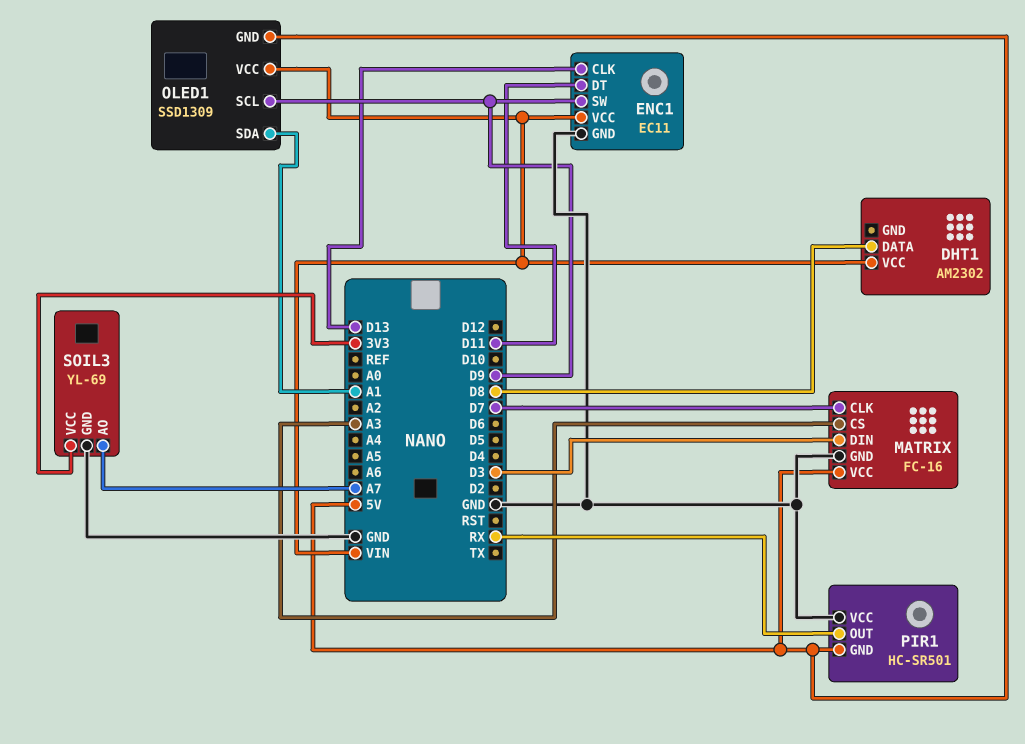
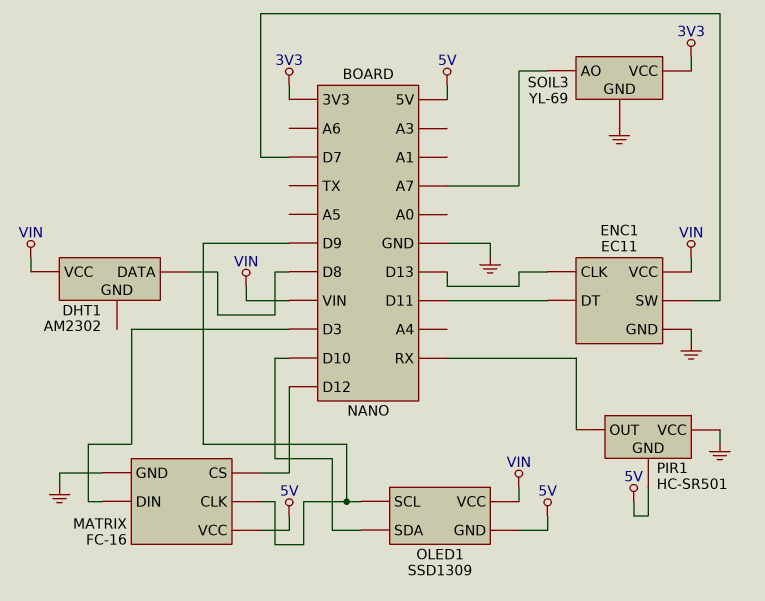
ENC1 pin SW: D9 -> D7
MATRIX pin CLK: D7 -> D9
MATRIX pin CS: A3 -> D12
OLED1 pin SDA: A1 -> D10

